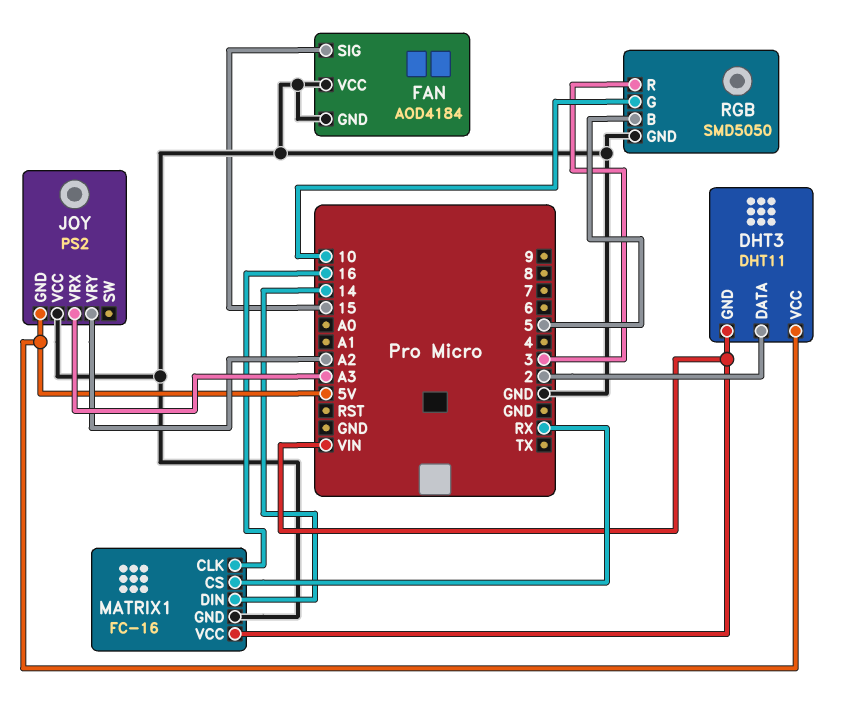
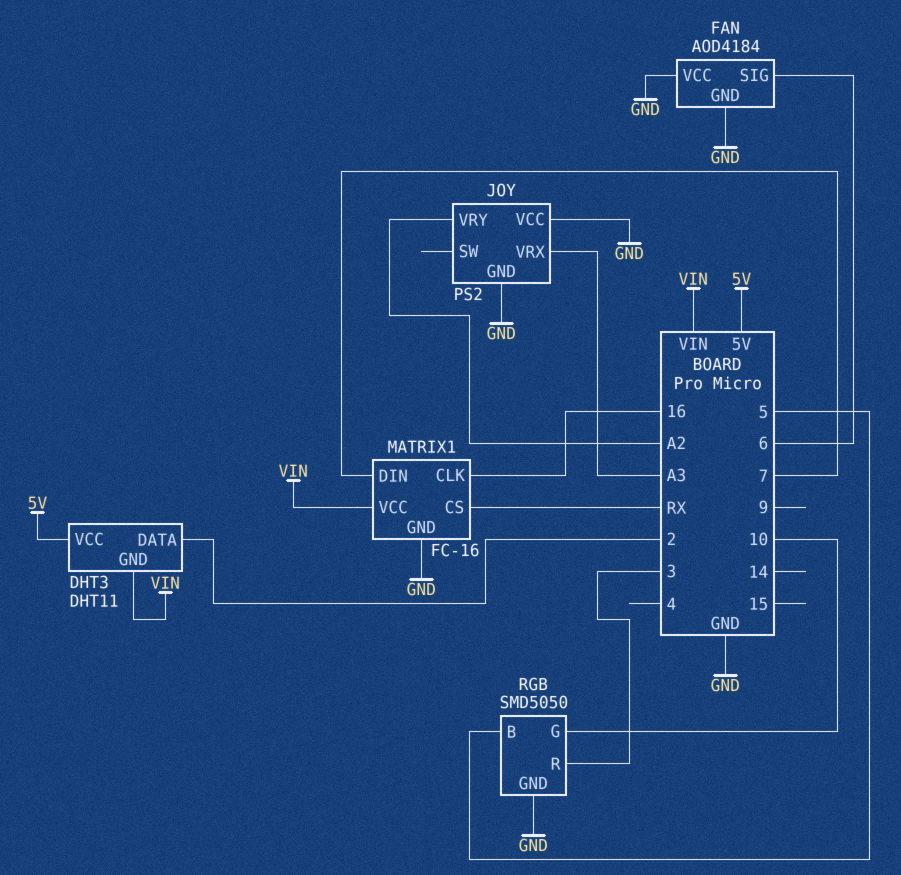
FAN pin SIG: 15 -> 6
JOY pin GND: 5V -> GND
MATRIX1 pin DIN: 14 -> 7

